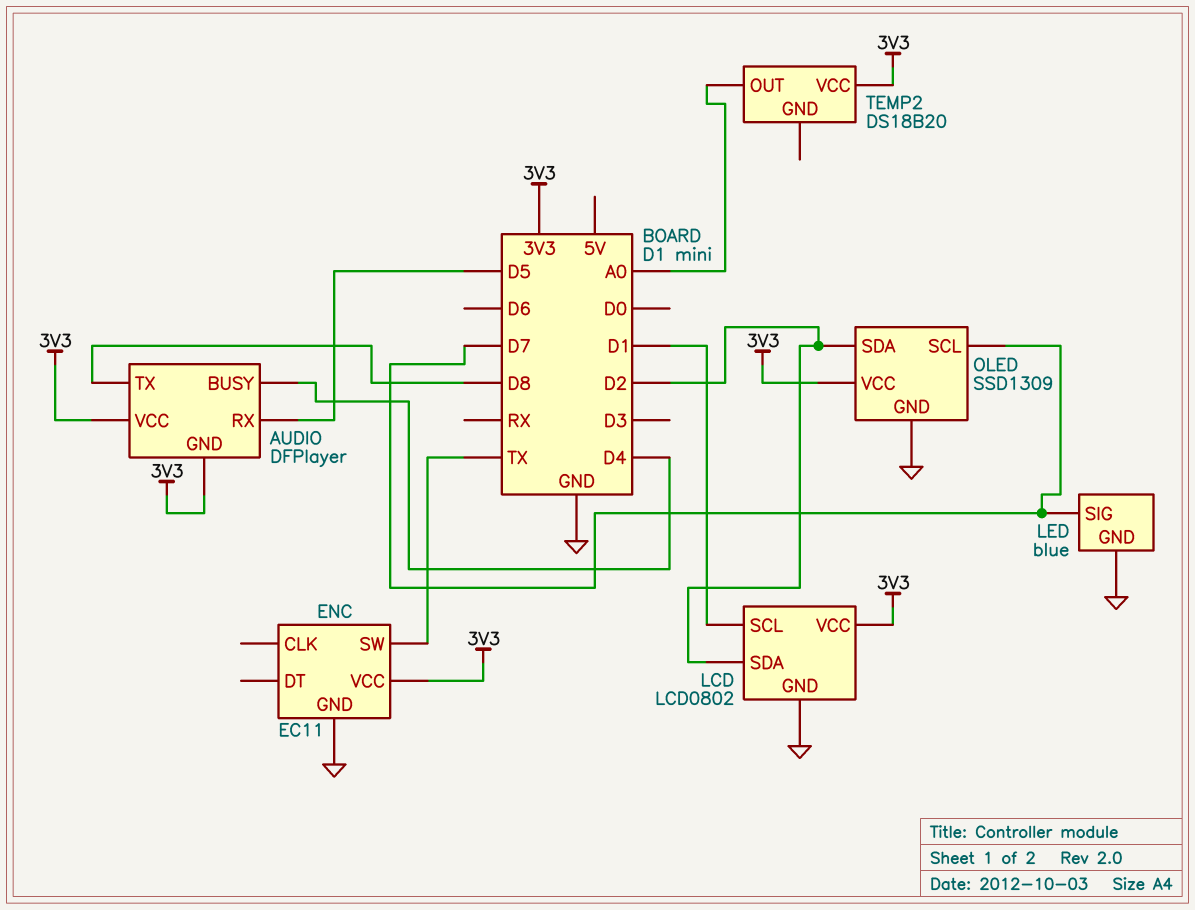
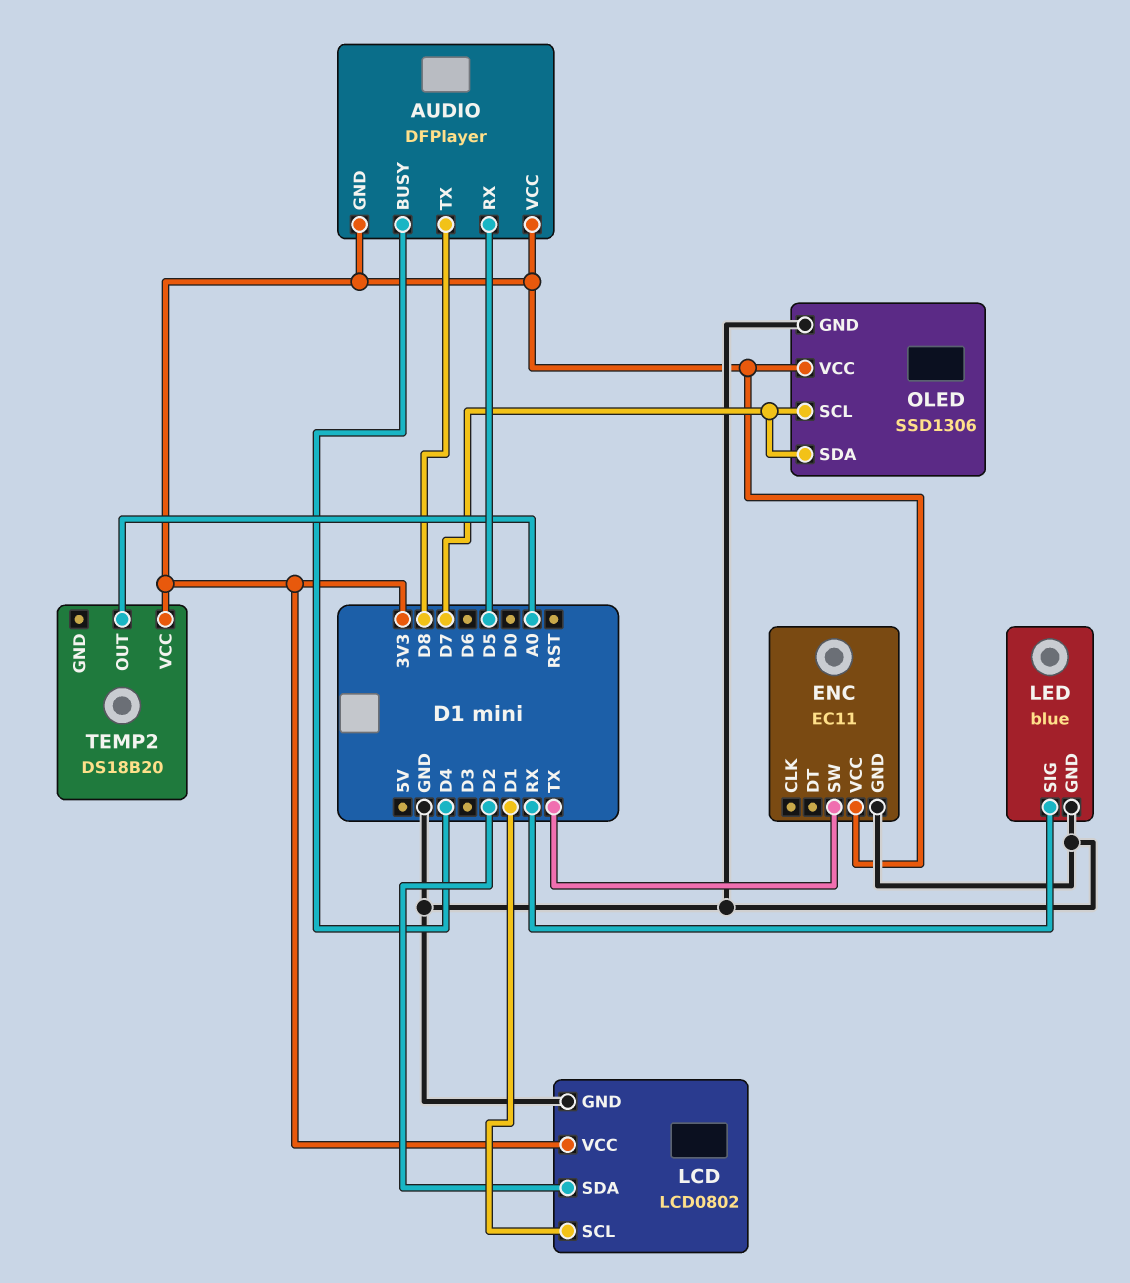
LED pin SIG: D7 -> RX
OLED: SSD1309 -> SSD1306
OLED pin SDA: D2 -> D7

